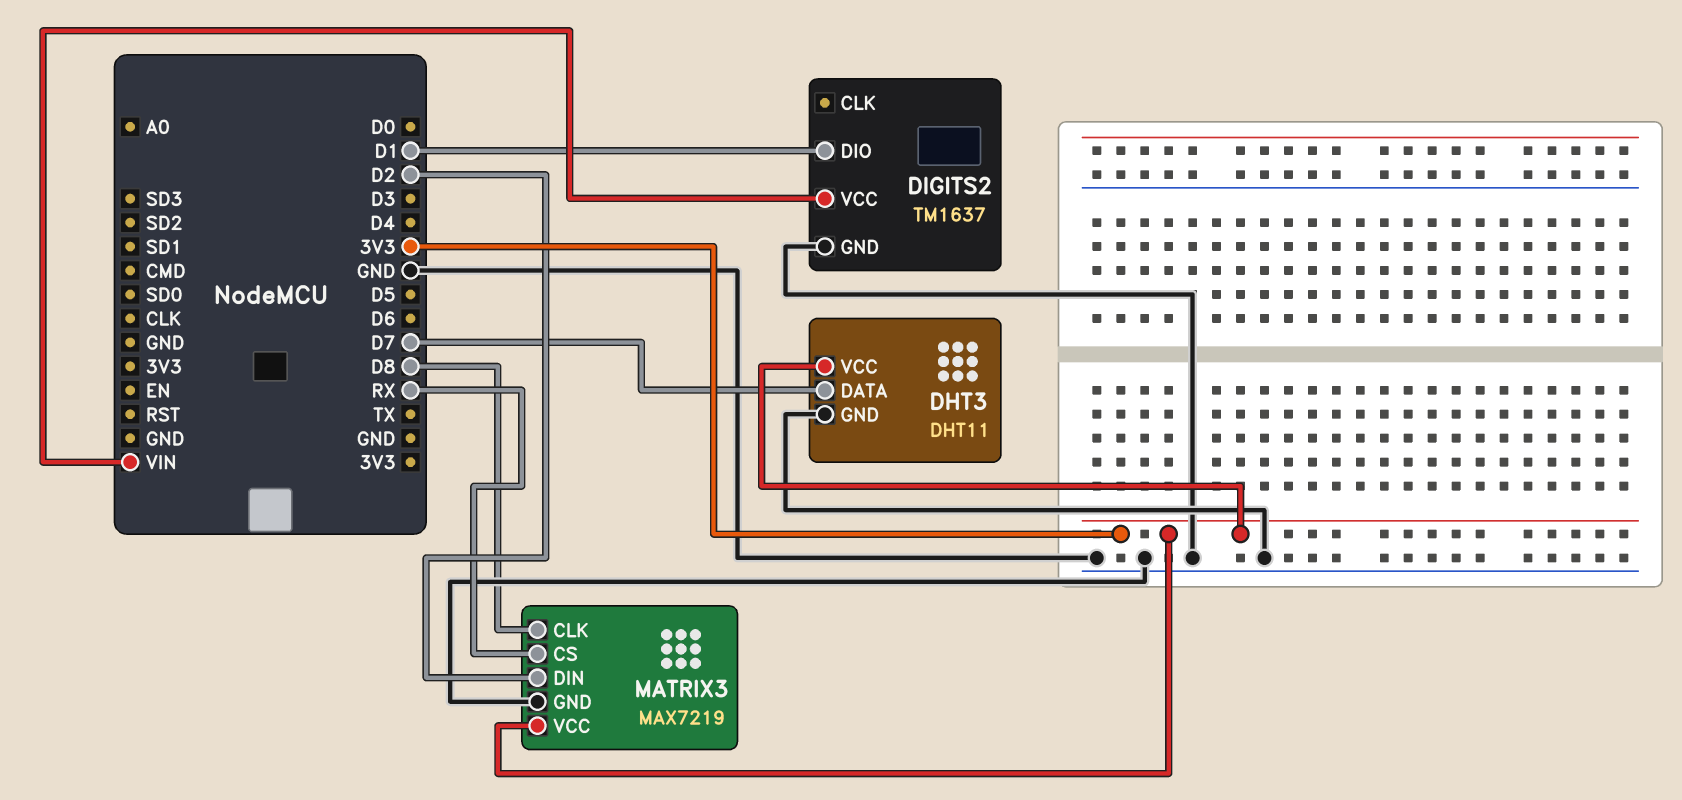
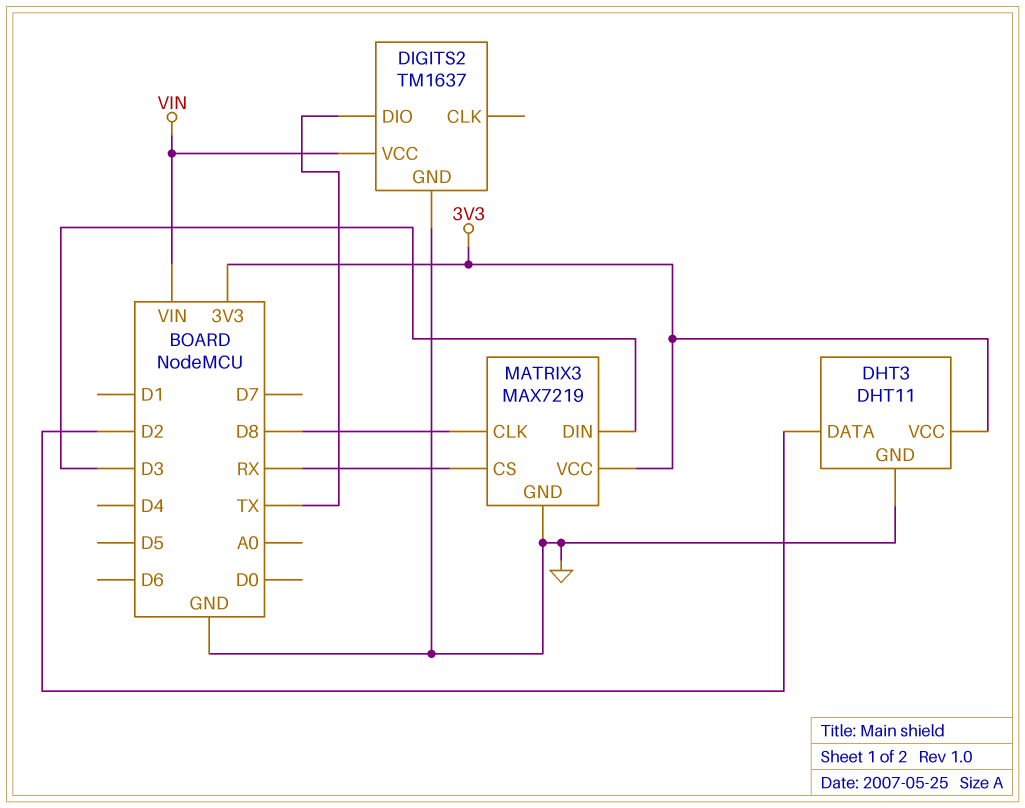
DHT3 pin DATA: D7 -> D2
DIGITS2 pin DIO: D1 -> TX
MATRIX3 pin DIN: D2 -> D3

